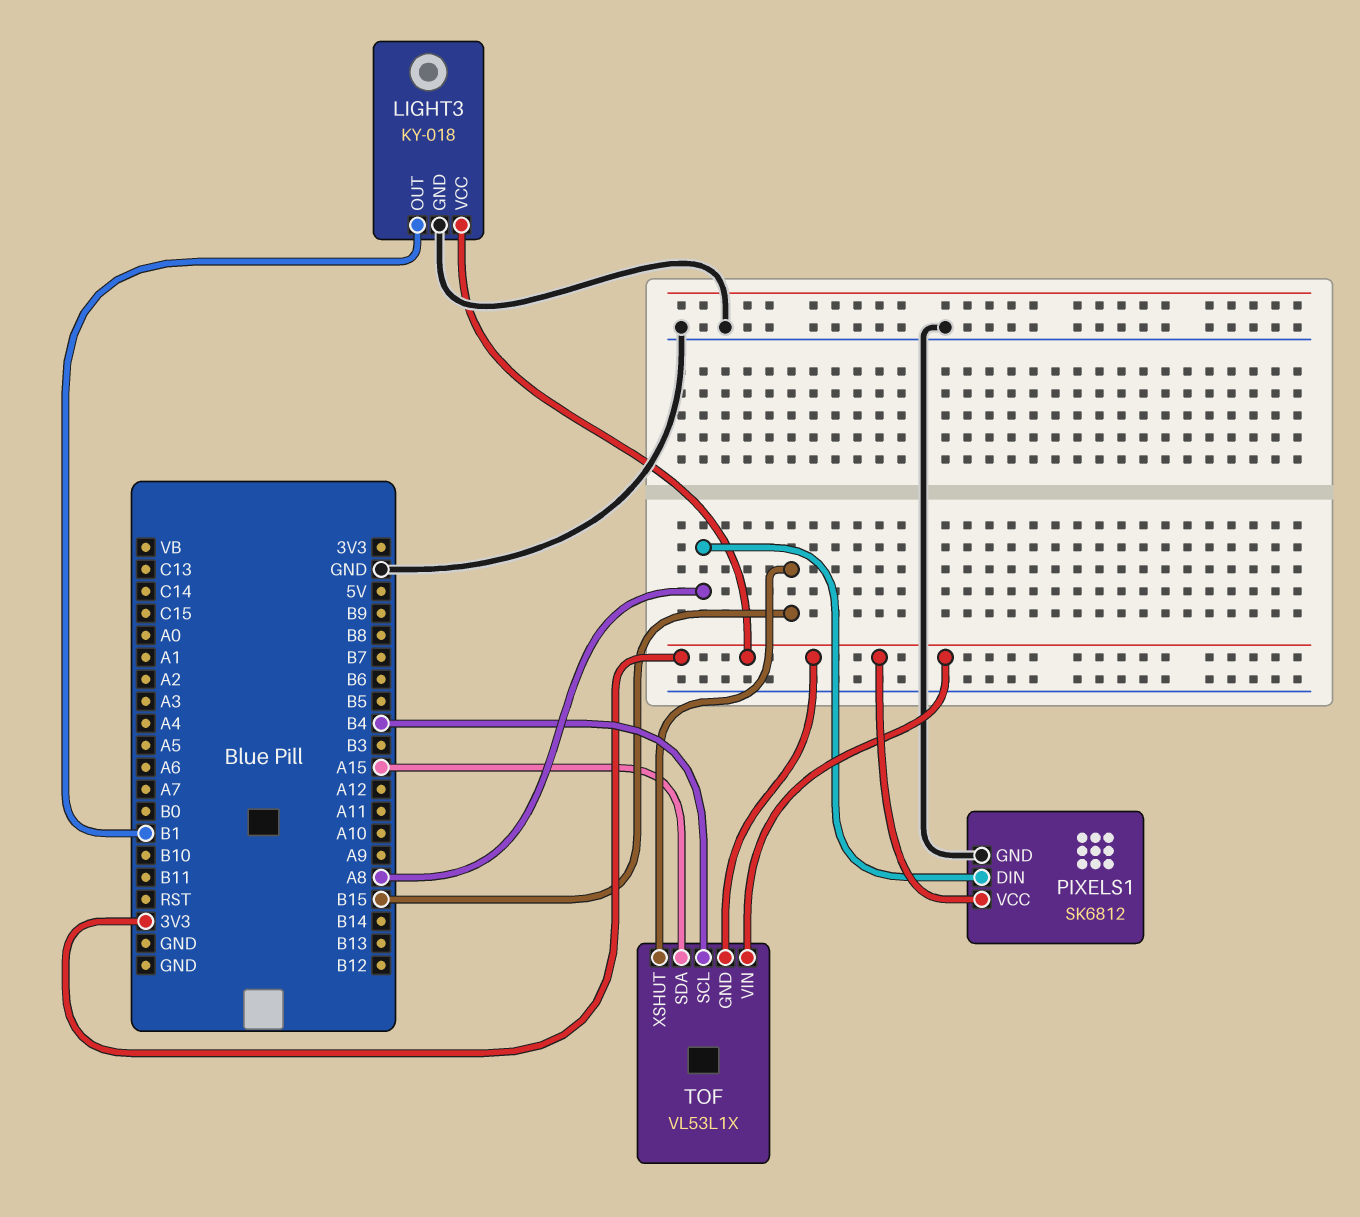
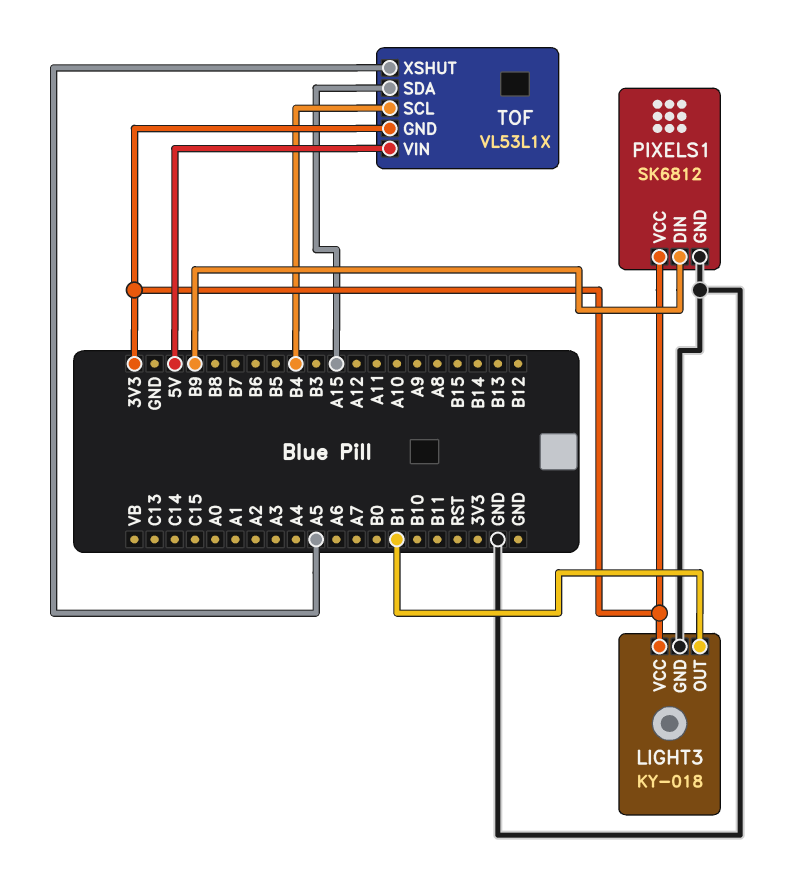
PIXELS1 pin DIN: A8 -> B9
TOF pin VIN: 3V3 -> 5V
TOF pin XSHUT: B15 -> A5

